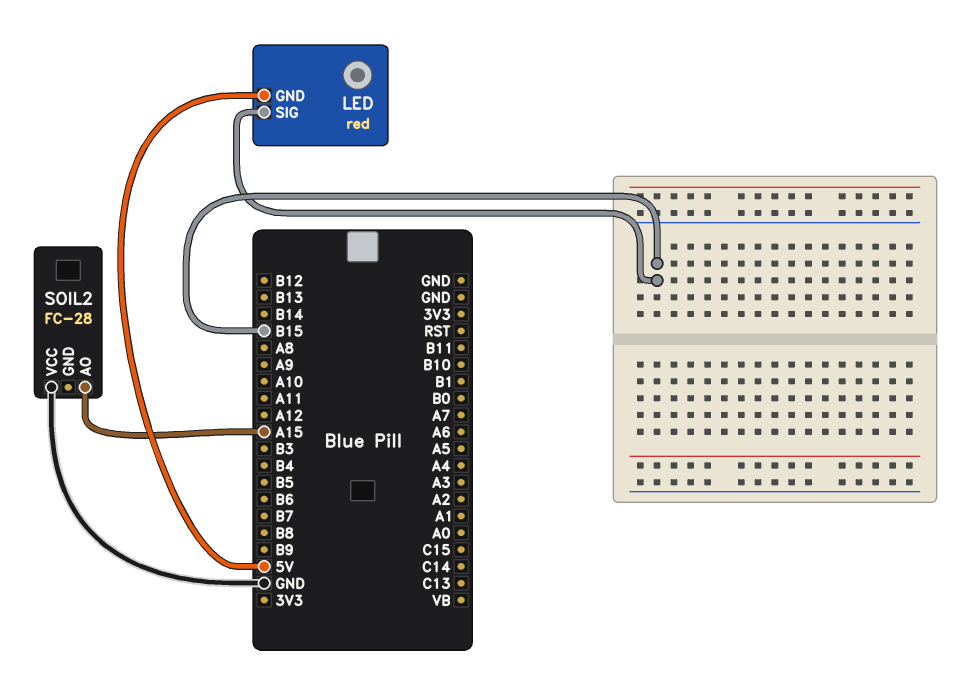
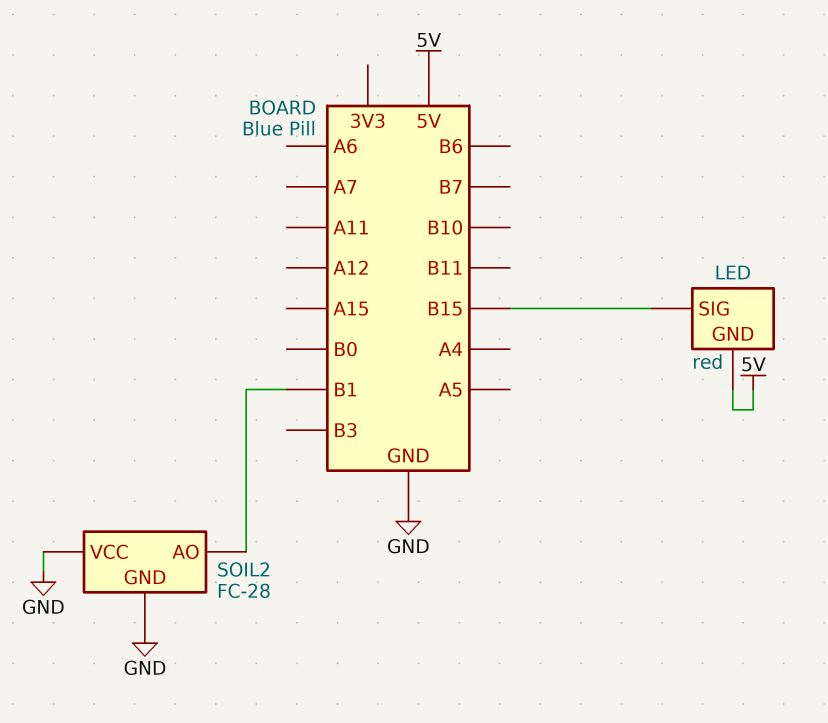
SOIL2 pin AO: A15 -> B1
SOIL2 pin GND: none -> GND

